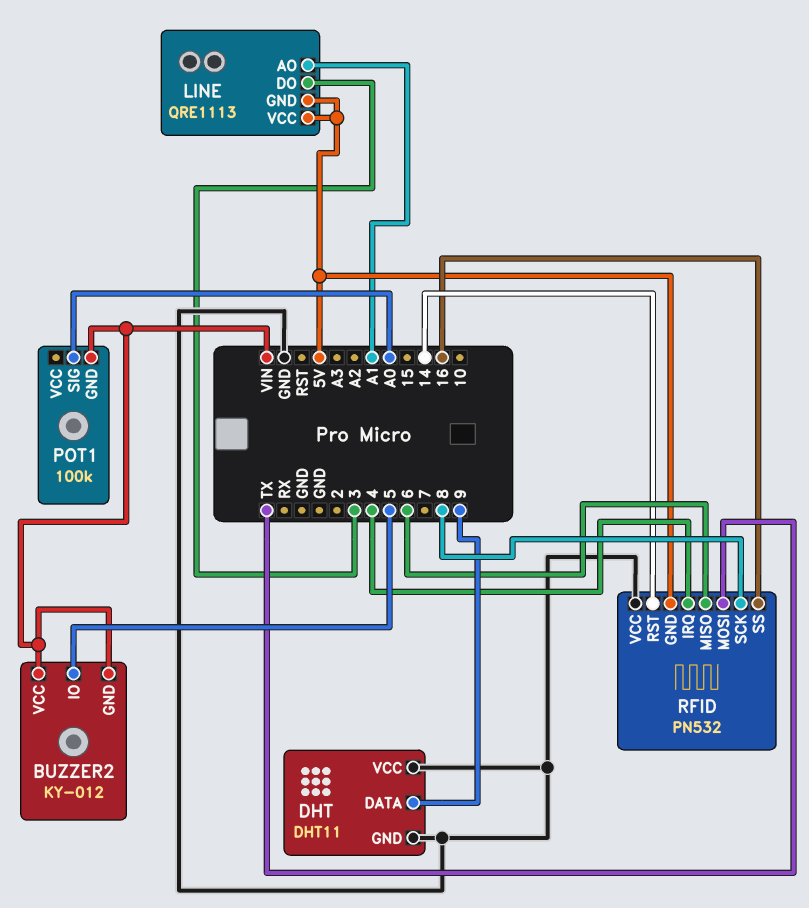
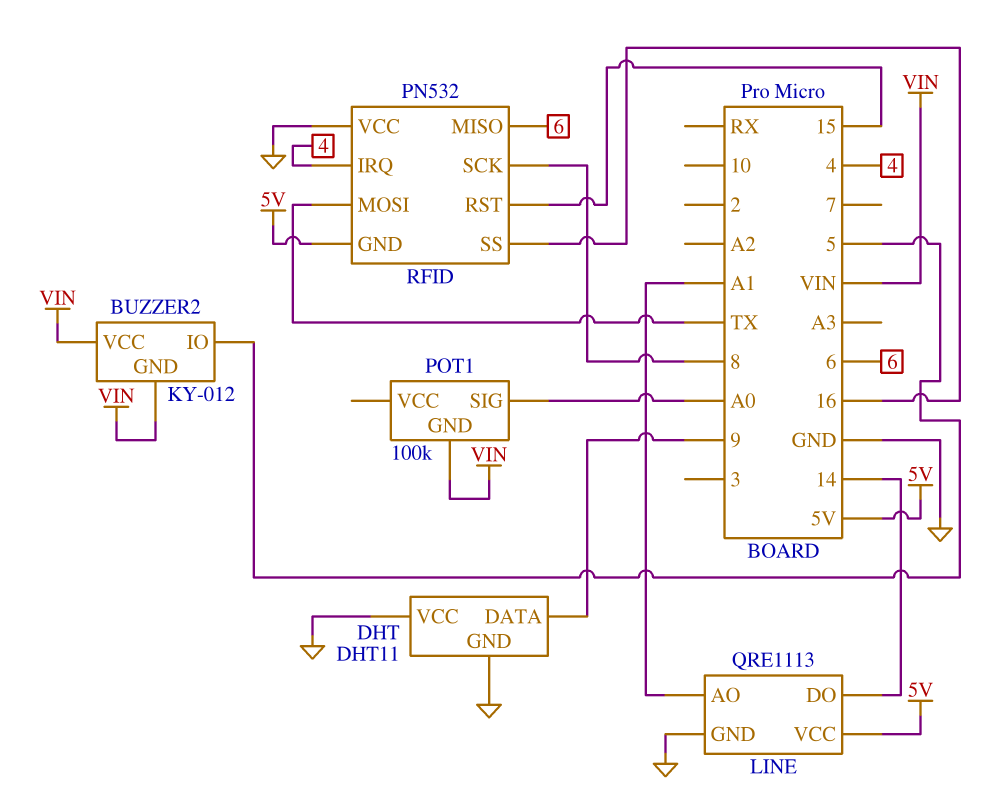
LINE pin DO: 3 -> 14
LINE pin GND: 5V -> GND
RFID pin RST: 14 -> 15

